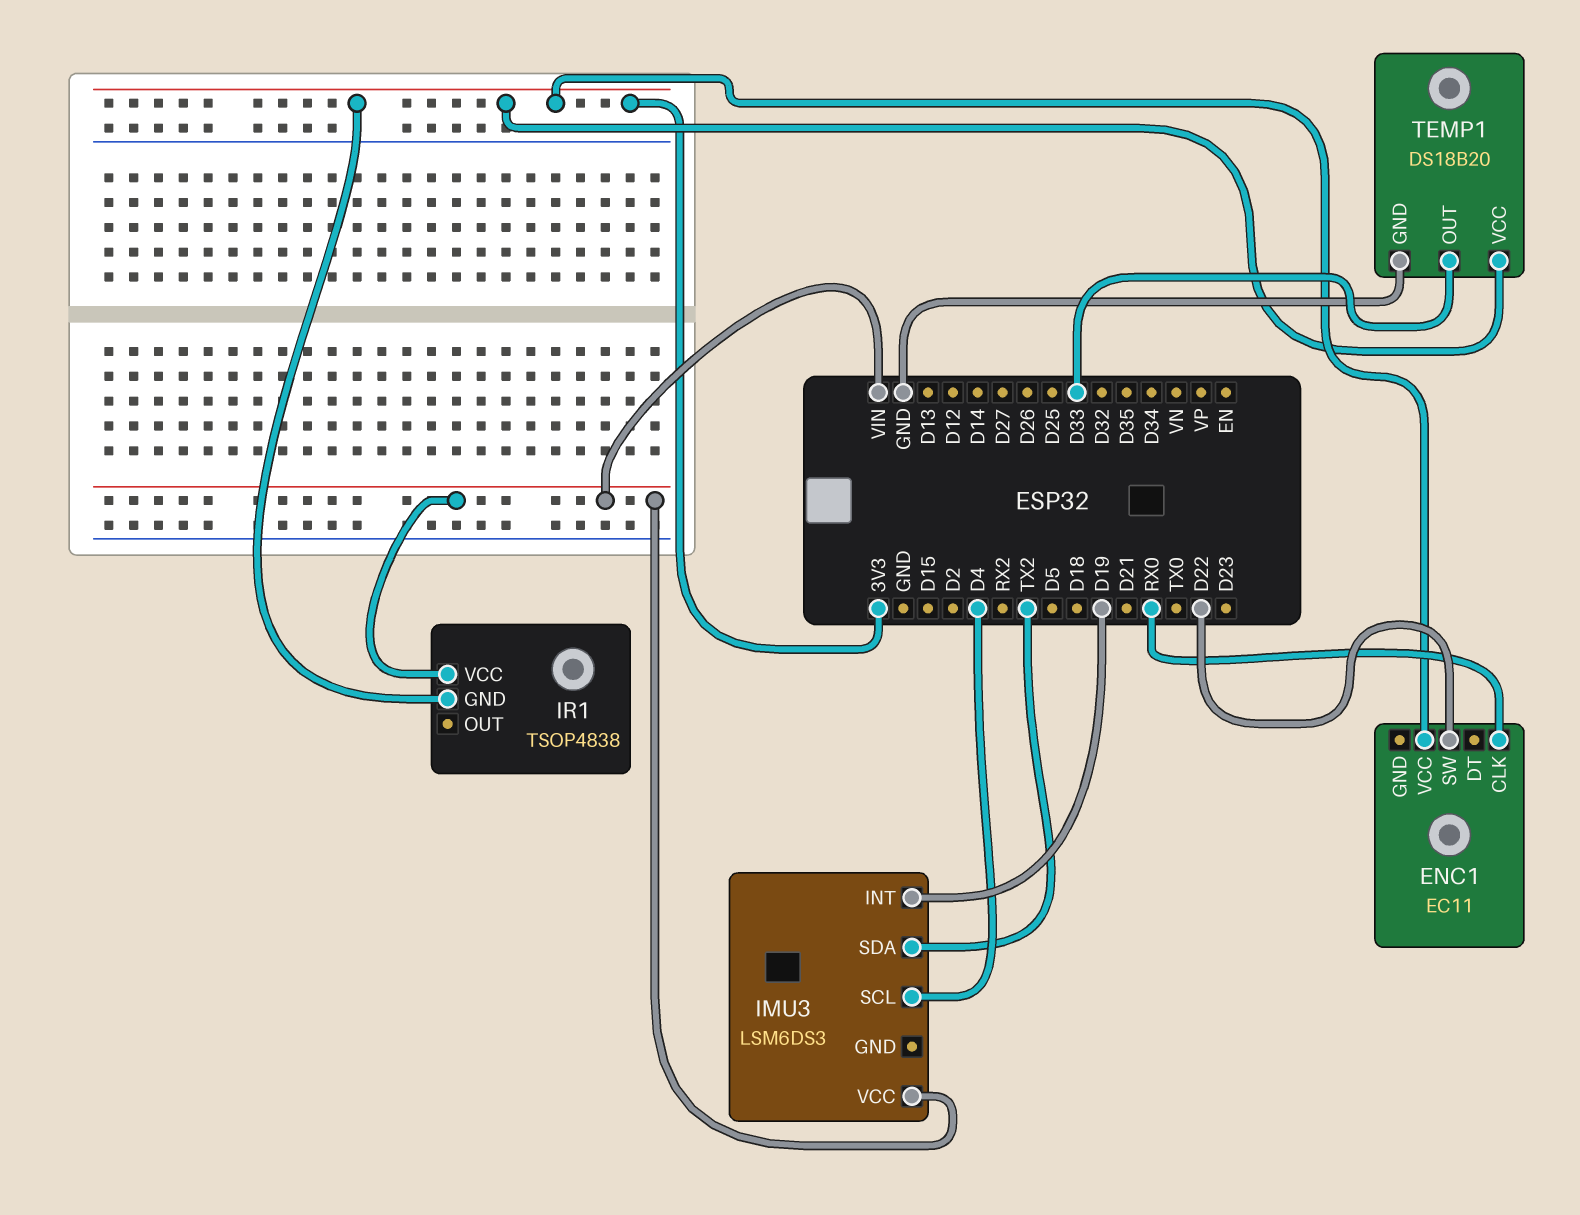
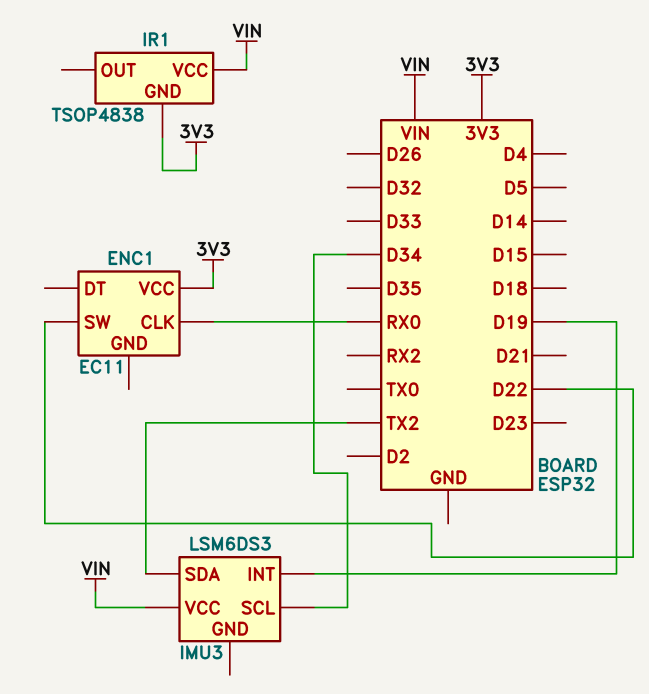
IMU3 pin SCL: D4 -> D34
TEMP1: DS18B20 -> none
TEMP1 pin GND: GND -> none
TEMP1 pin OUT: D33 -> none
TEMP1 pin VCC: 3V3 -> none

